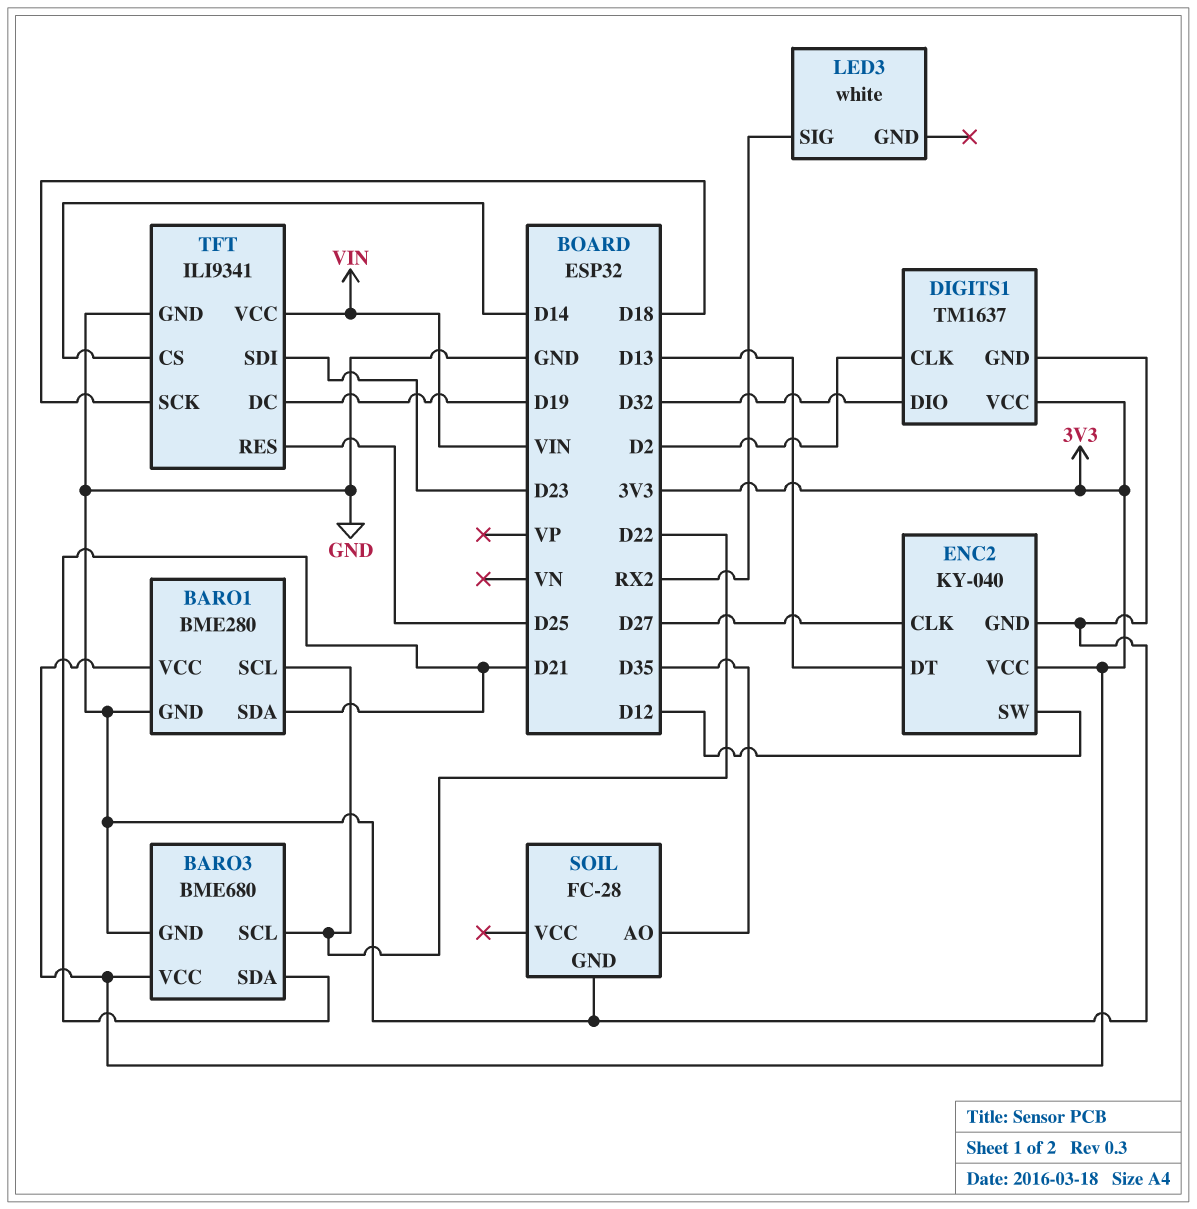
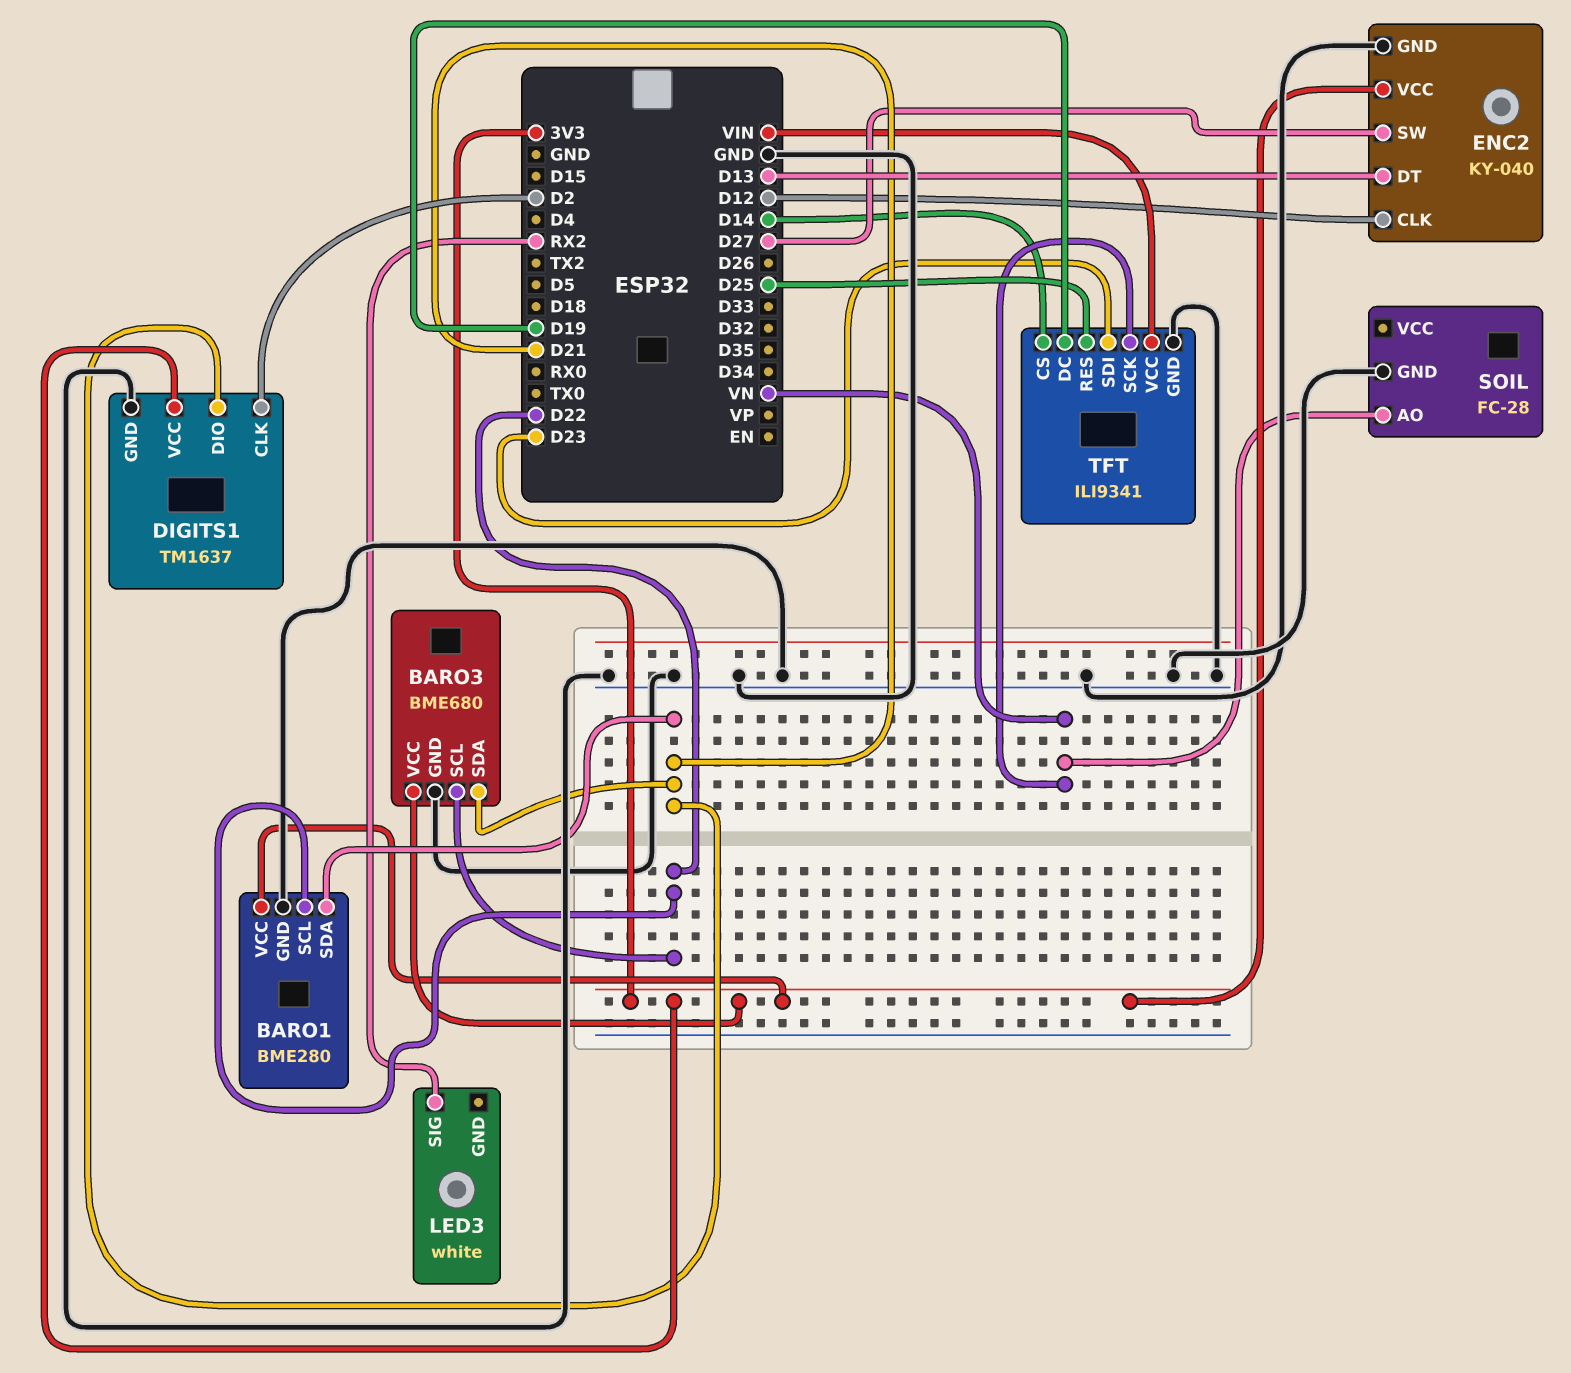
DIGITS1 pin DIO: D32 -> D21
ENC2 pin CLK: D27 -> D12
ENC2 pin SW: D12 -> D27
SOIL pin AO: D35 -> VN
TFT pin SCK: D18 -> VN

